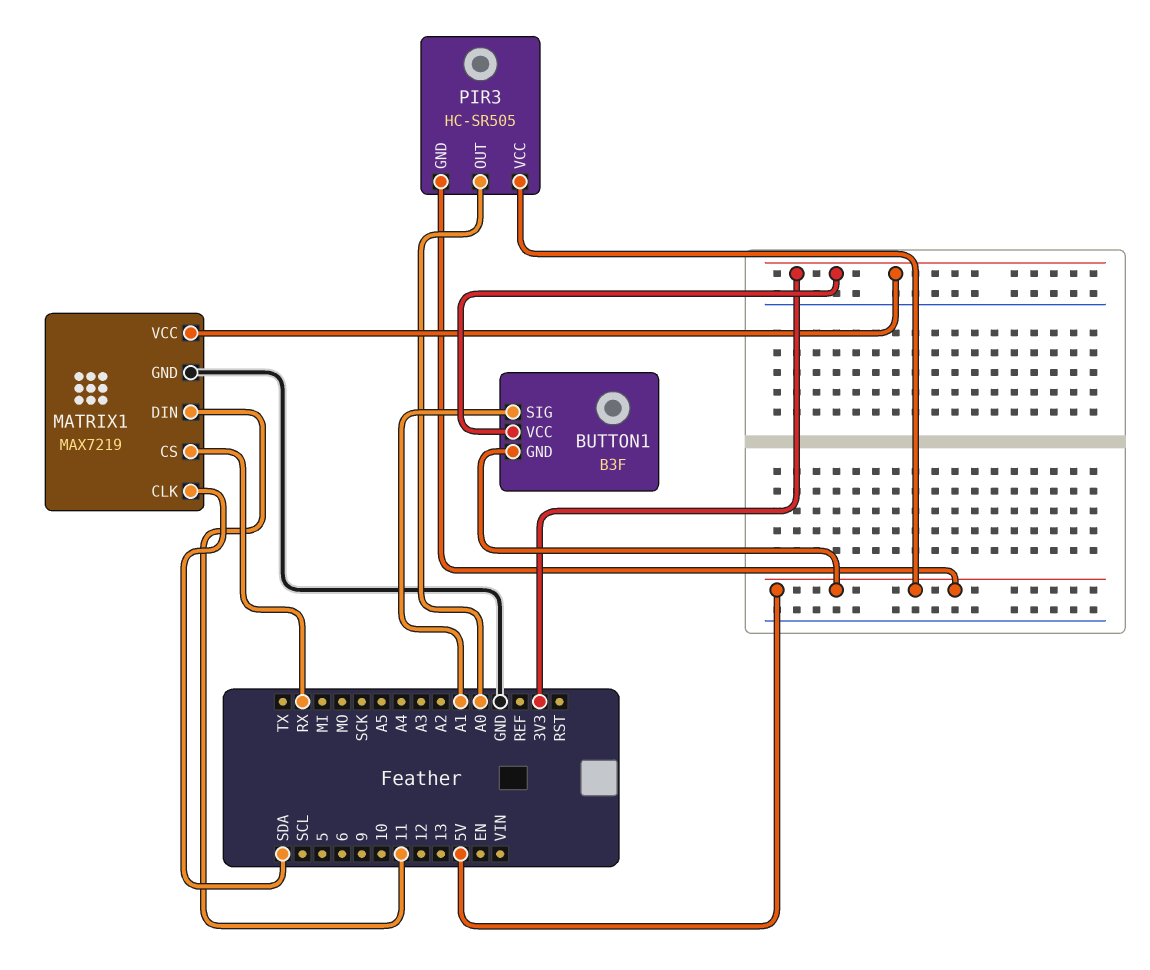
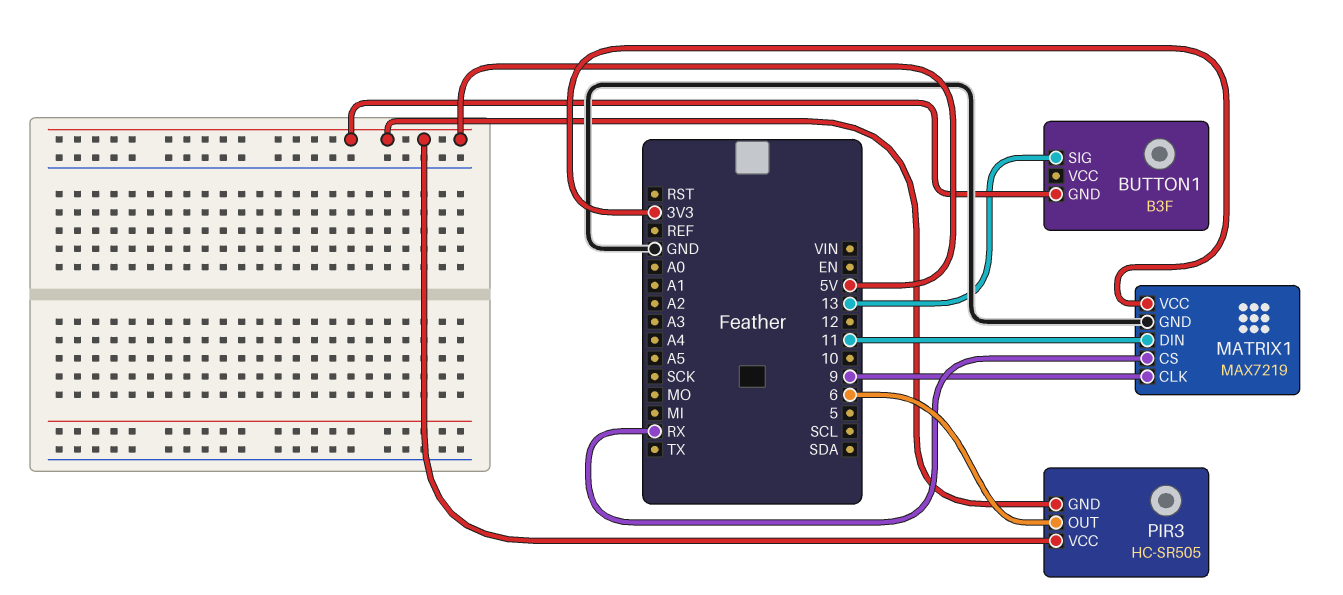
BUTTON1 pin SIG: A1 -> 13
BUTTON1 pin VCC: 3V3 -> none
MATRIX1 pin CLK: SDA -> 9
PIR3 pin OUT: A0 -> 6

